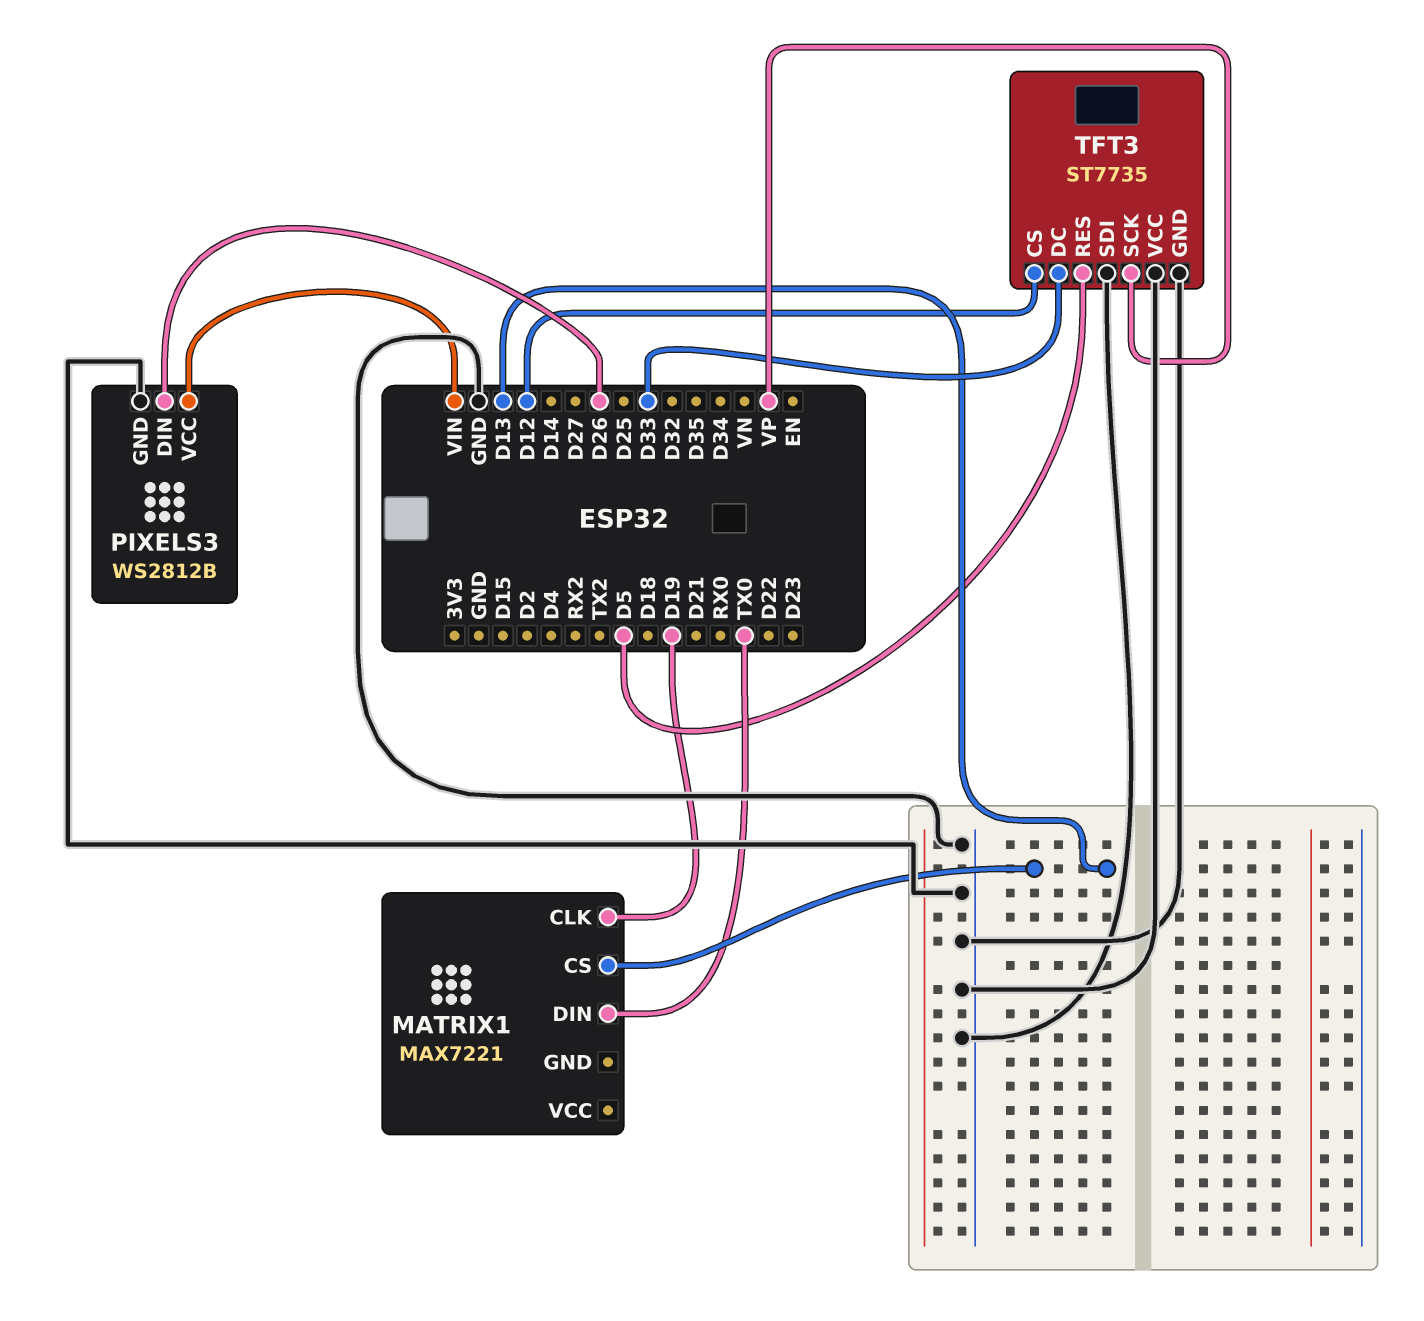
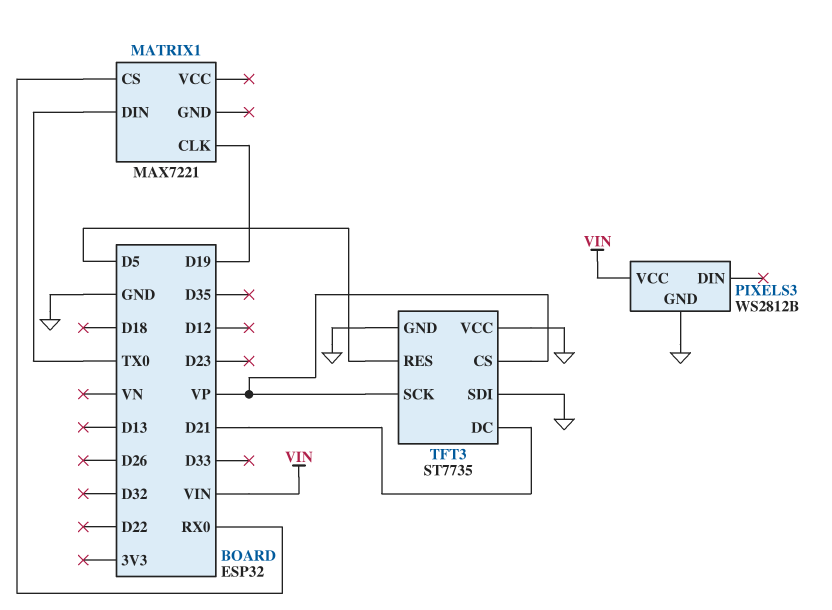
MATRIX1 pin CS: D13 -> RX0
PIXELS3 pin DIN: D26 -> none
TFT3 pin CS: D12 -> VP
TFT3 pin DC: D33 -> D21

